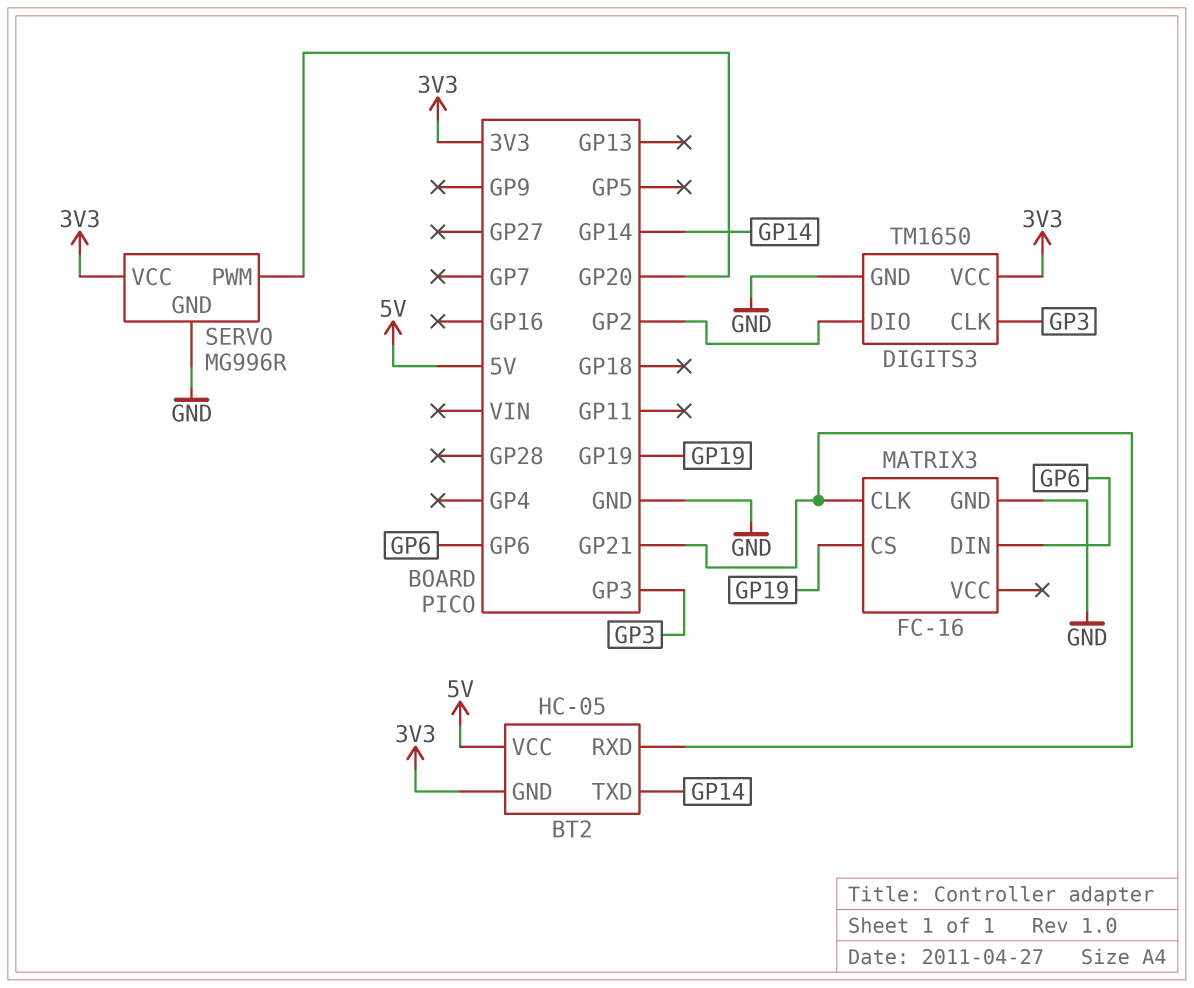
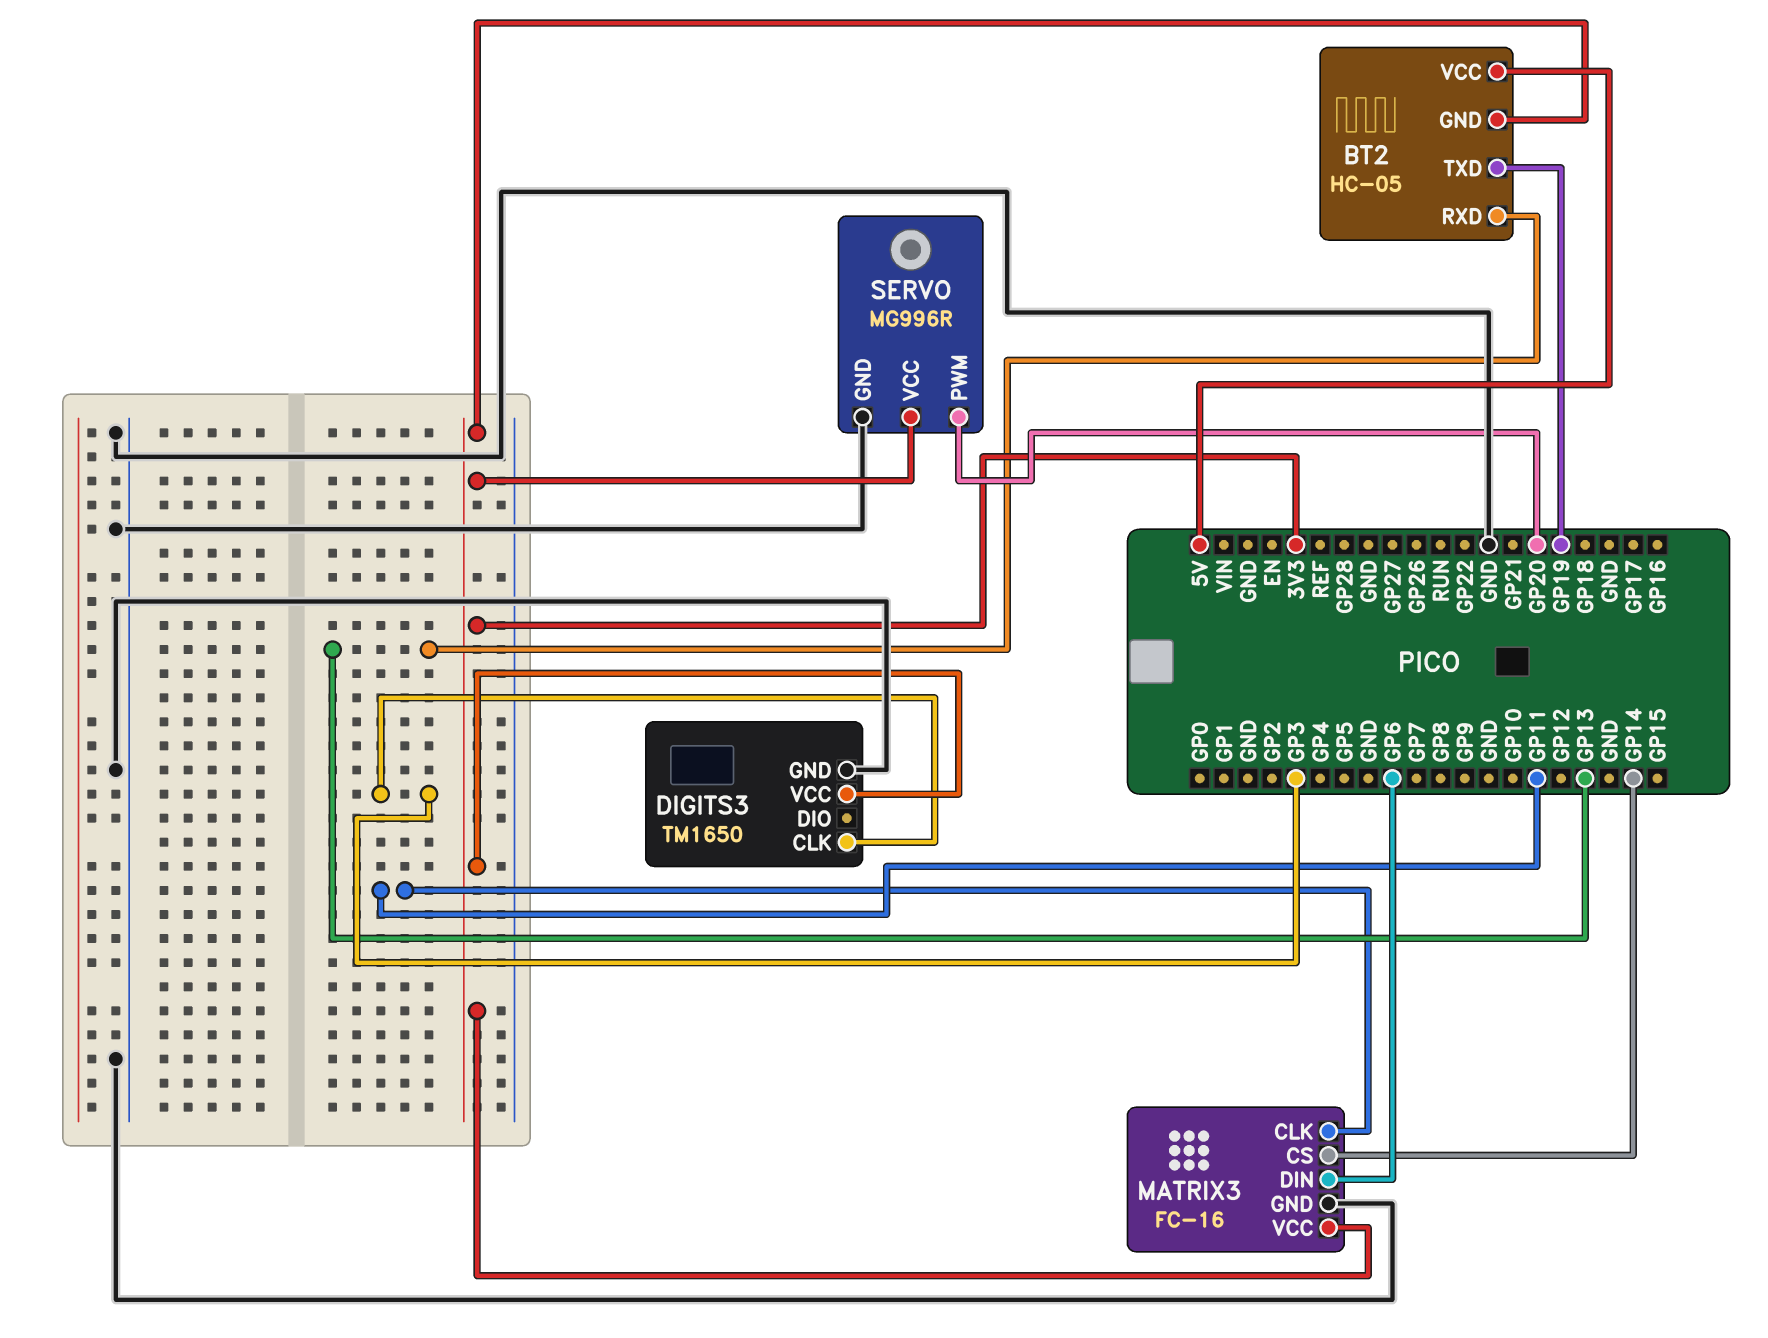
BT2 pin RXD: GP21 -> GP13
BT2 pin TXD: GP14 -> GP19
DIGITS3 pin DIO: GP2 -> none
MATRIX3 pin CLK: GP21 -> GP11
MATRIX3 pin CS: GP19 -> GP14
MATRIX3 pin VCC: none -> 3V3

